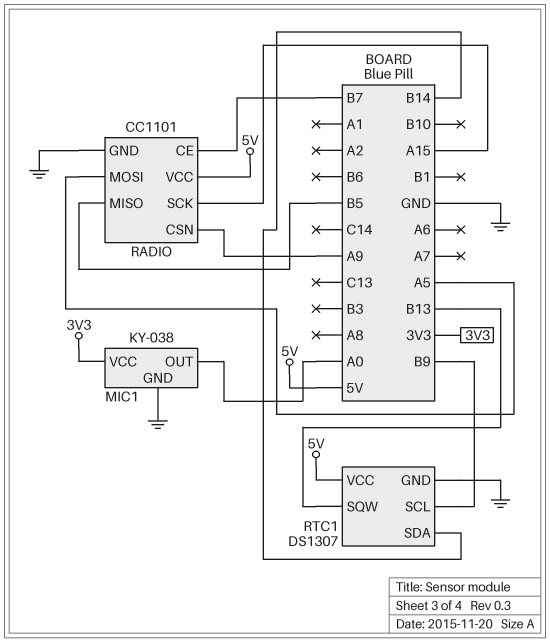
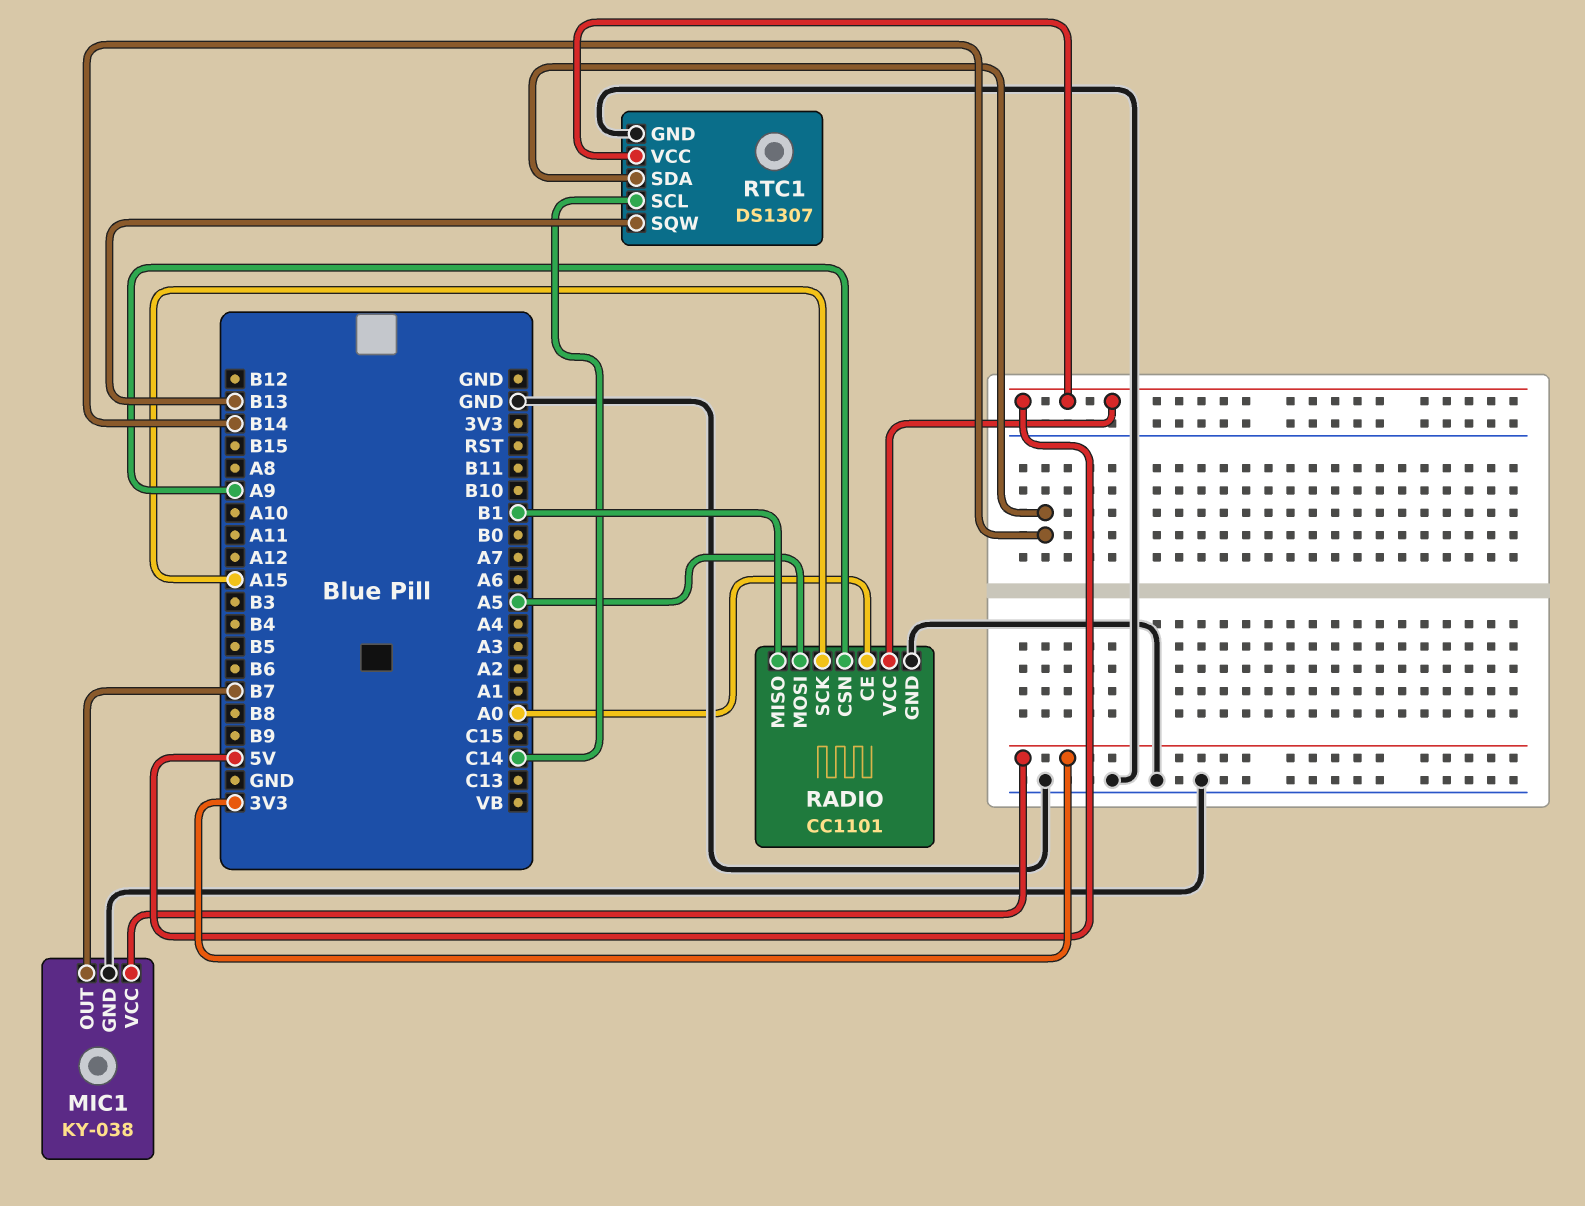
MIC1 pin OUT: A0 -> B7
RADIO pin CE: B7 -> A0
RADIO pin MISO: B5 -> B1
RTC1 pin SCL: B9 -> C14

